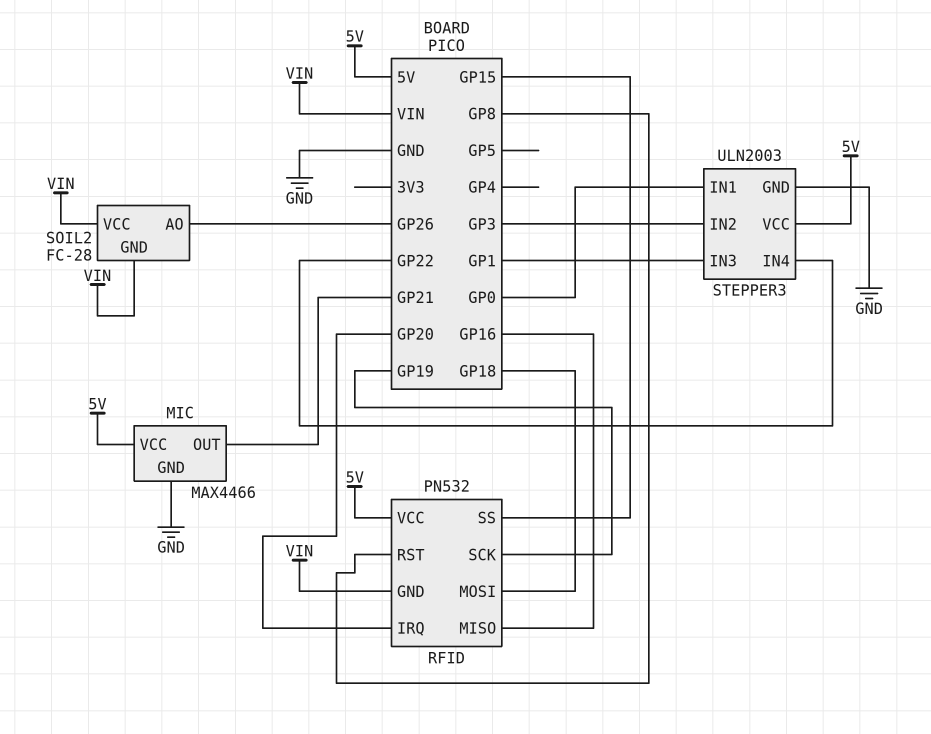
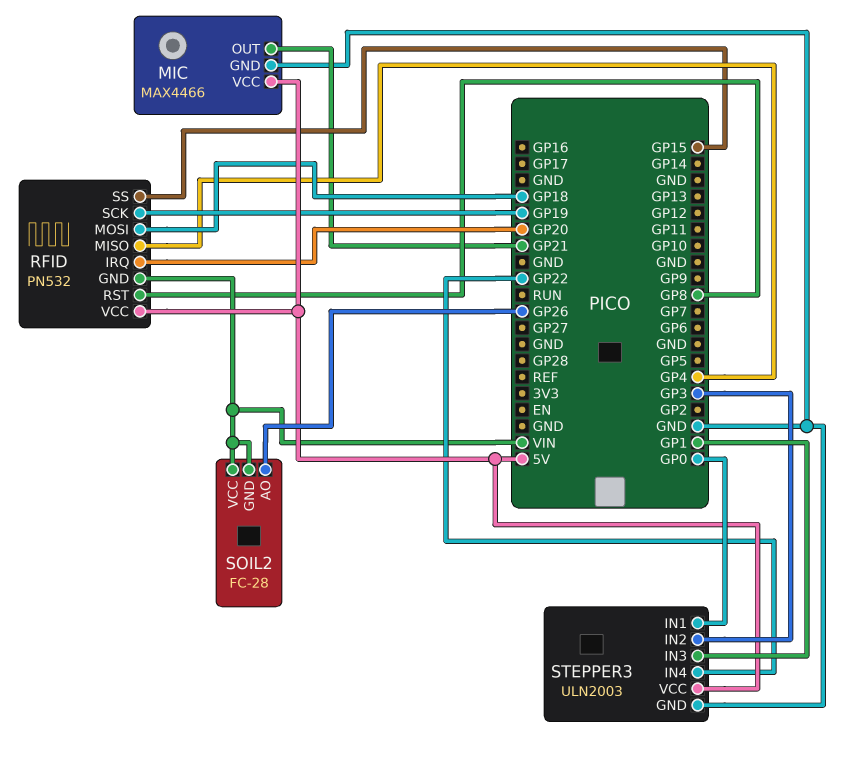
RFID pin MISO: GP16 -> GP4

